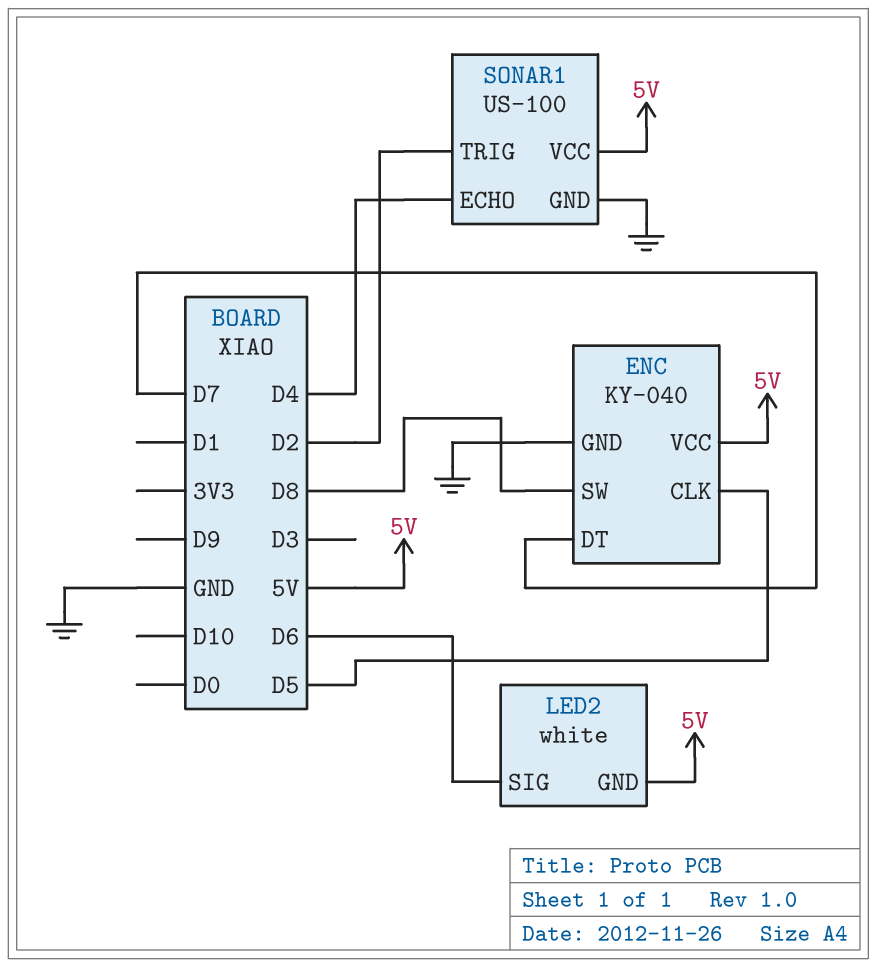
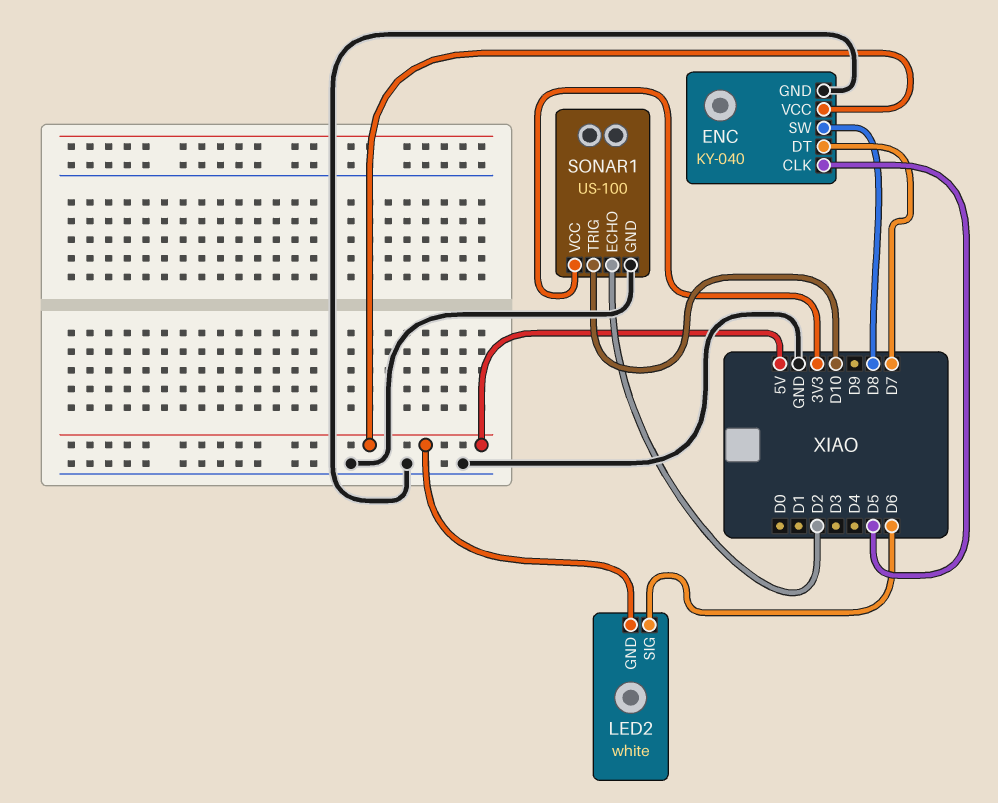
SONAR1 pin ECHO: D4 -> D2
SONAR1 pin TRIG: D2 -> D10
SONAR1 pin VCC: 5V -> 3V3

